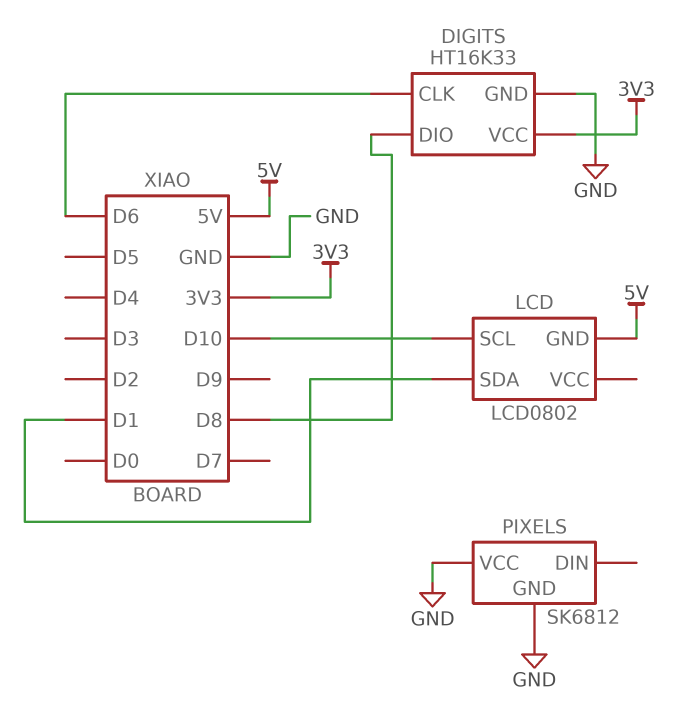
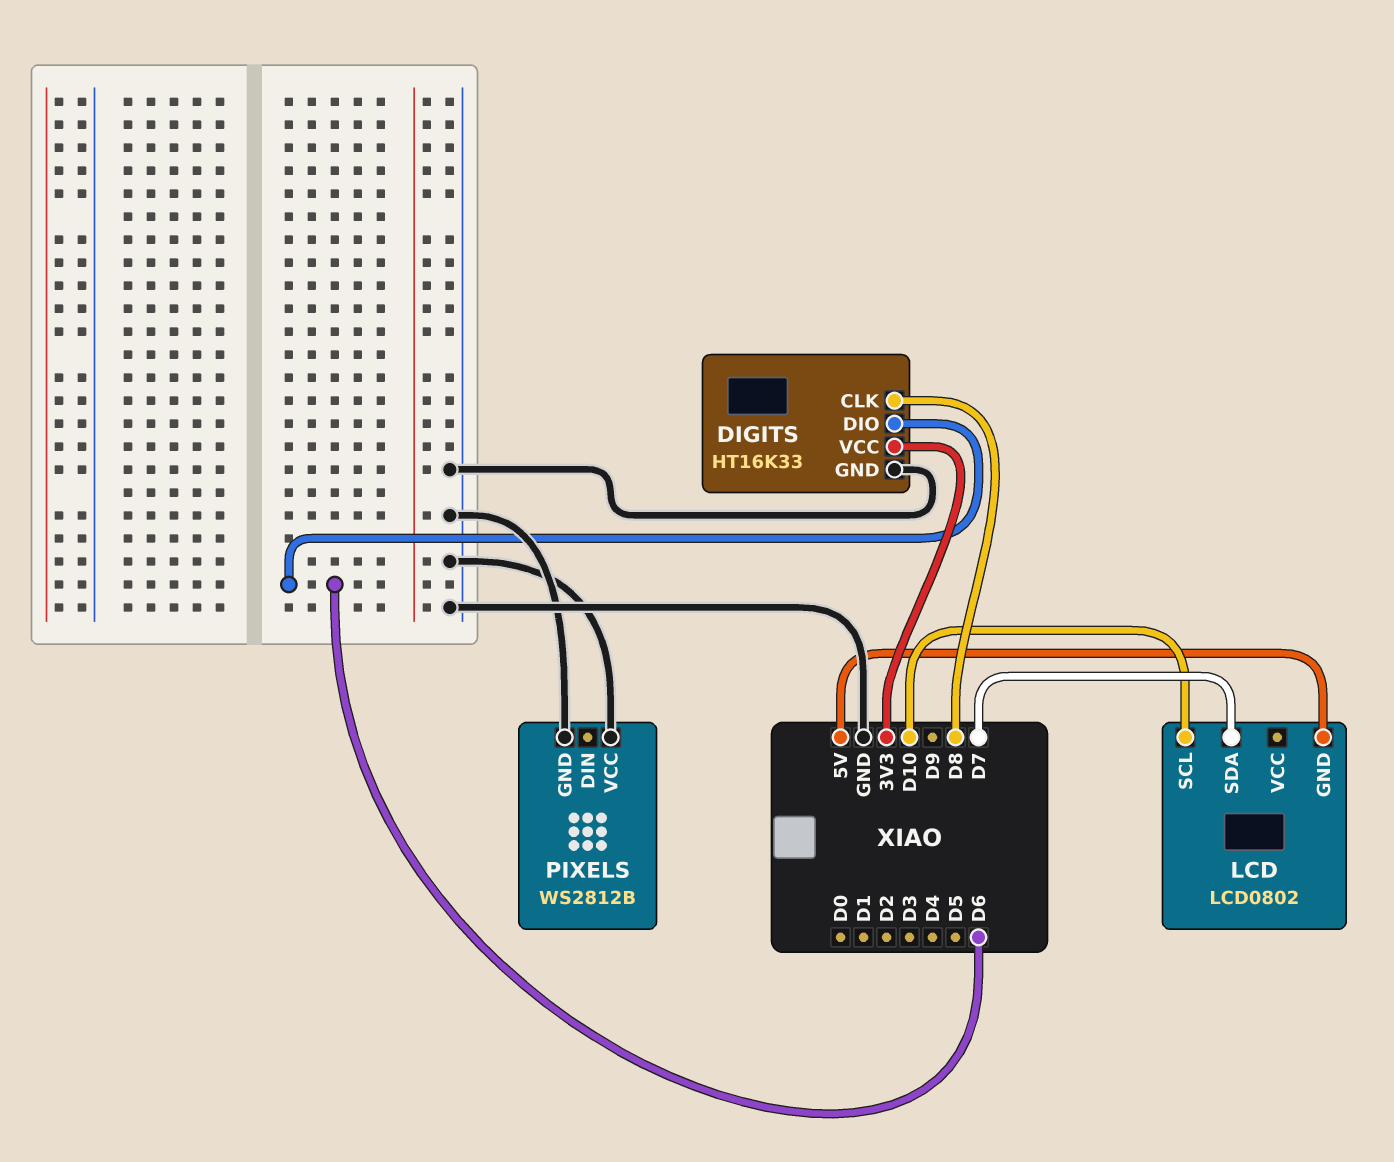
DIGITS pin CLK: D6 -> D8
DIGITS pin DIO: D8 -> D6
LCD pin SDA: D1 -> D7
PIXELS: SK6812 -> WS2812B

